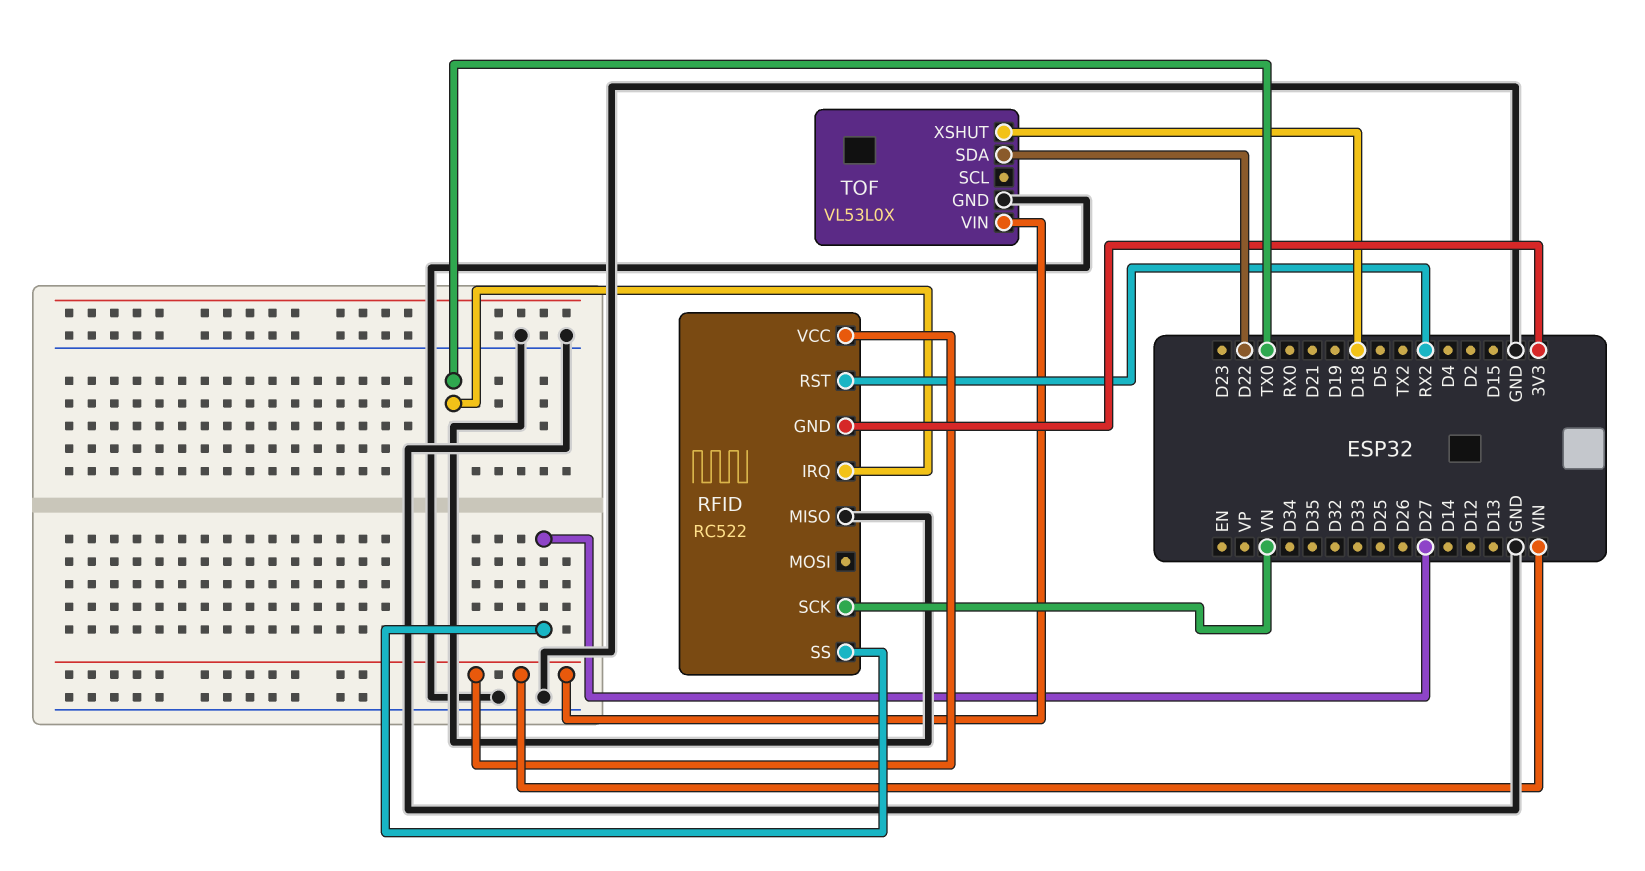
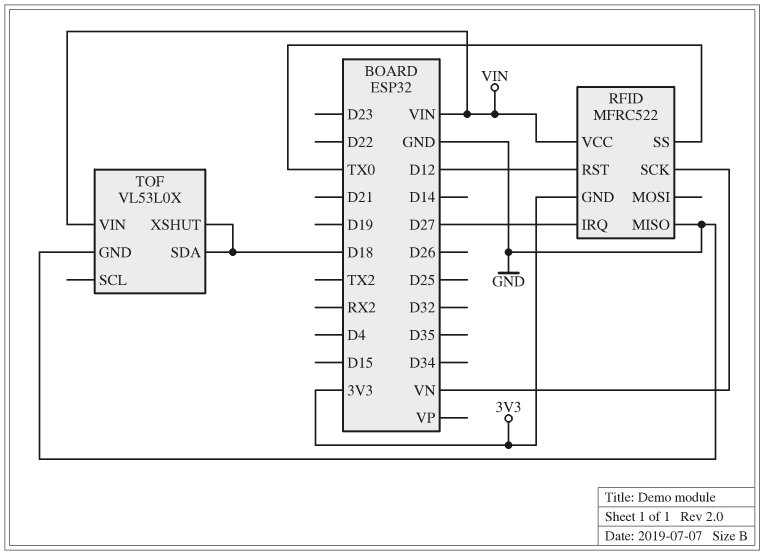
RFID: RC522 -> MFRC522
RFID pin IRQ: TX0 -> D27
RFID pin RST: RX2 -> D12
RFID pin SS: D27 -> TX0
TOF pin SDA: D22 -> D18

